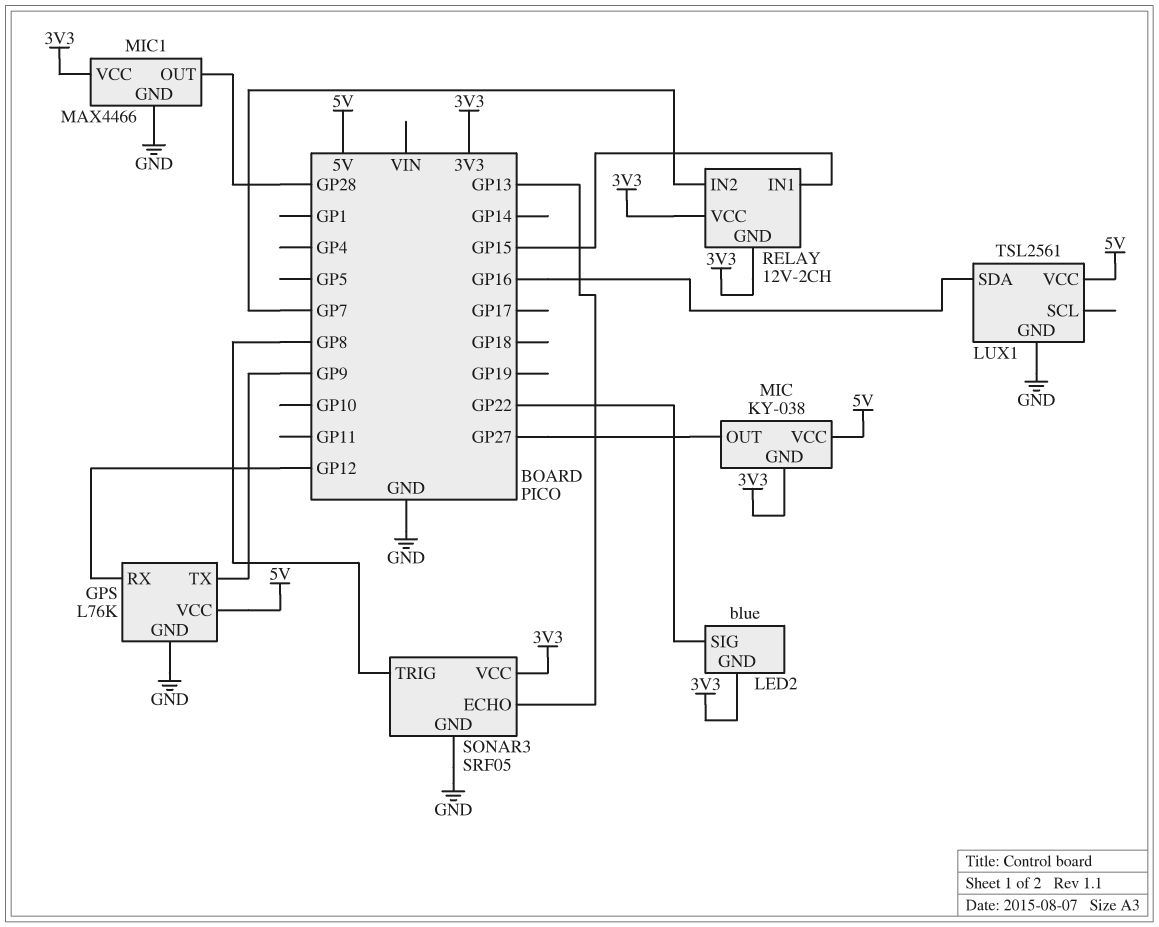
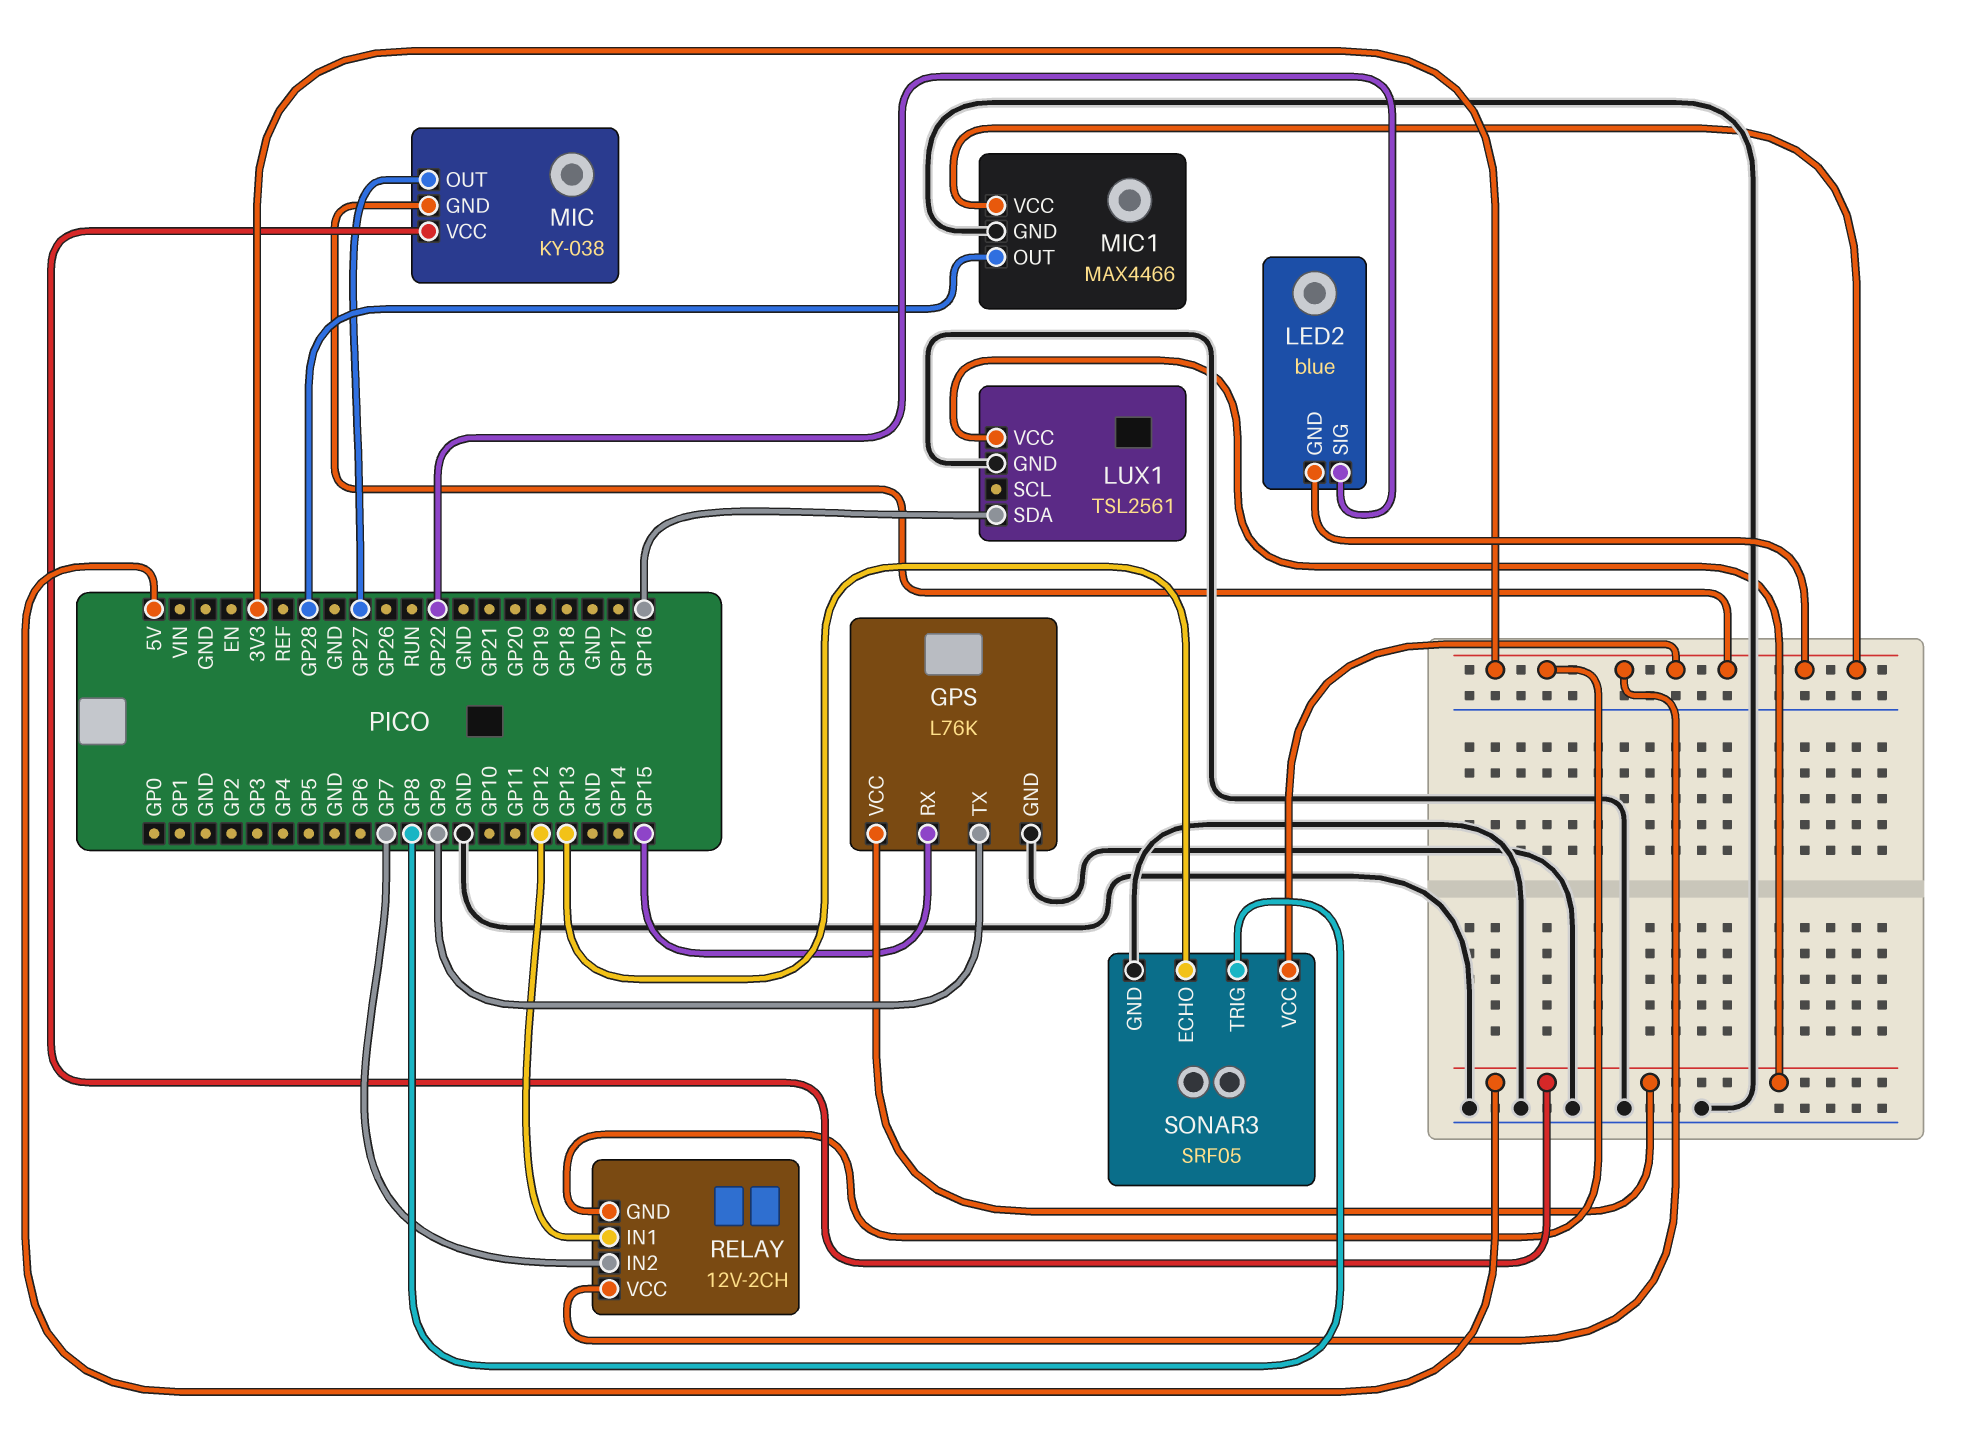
GPS pin RX: GP12 -> GP15
RELAY pin IN1: GP15 -> GP12

